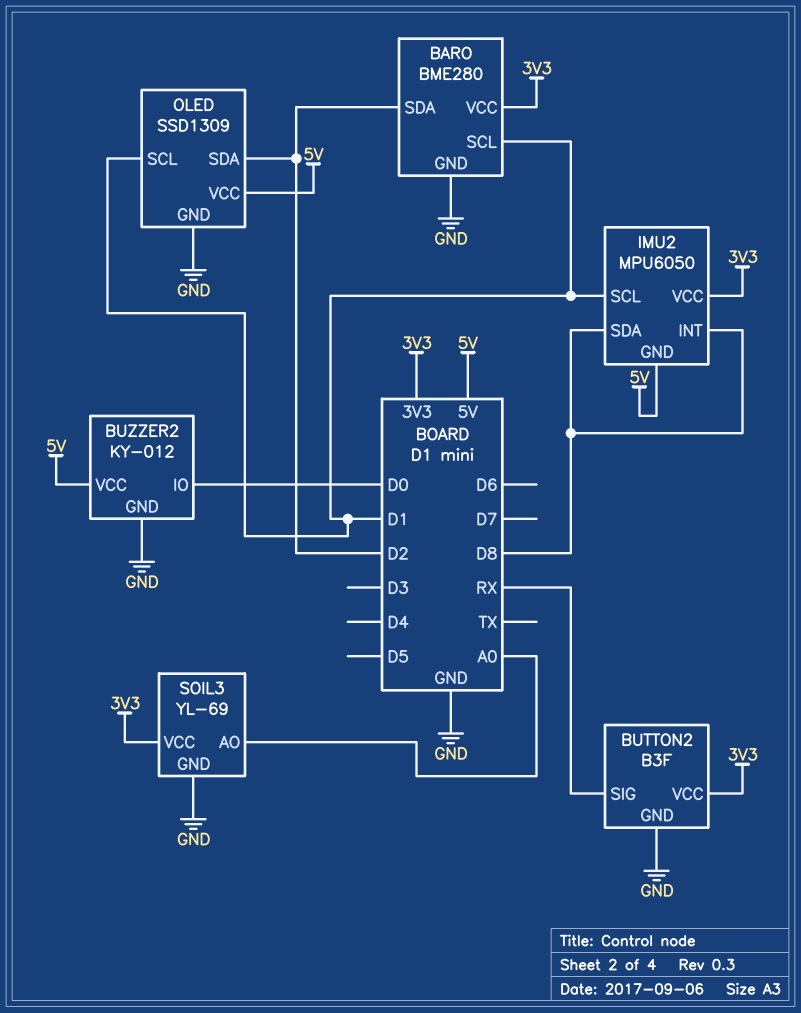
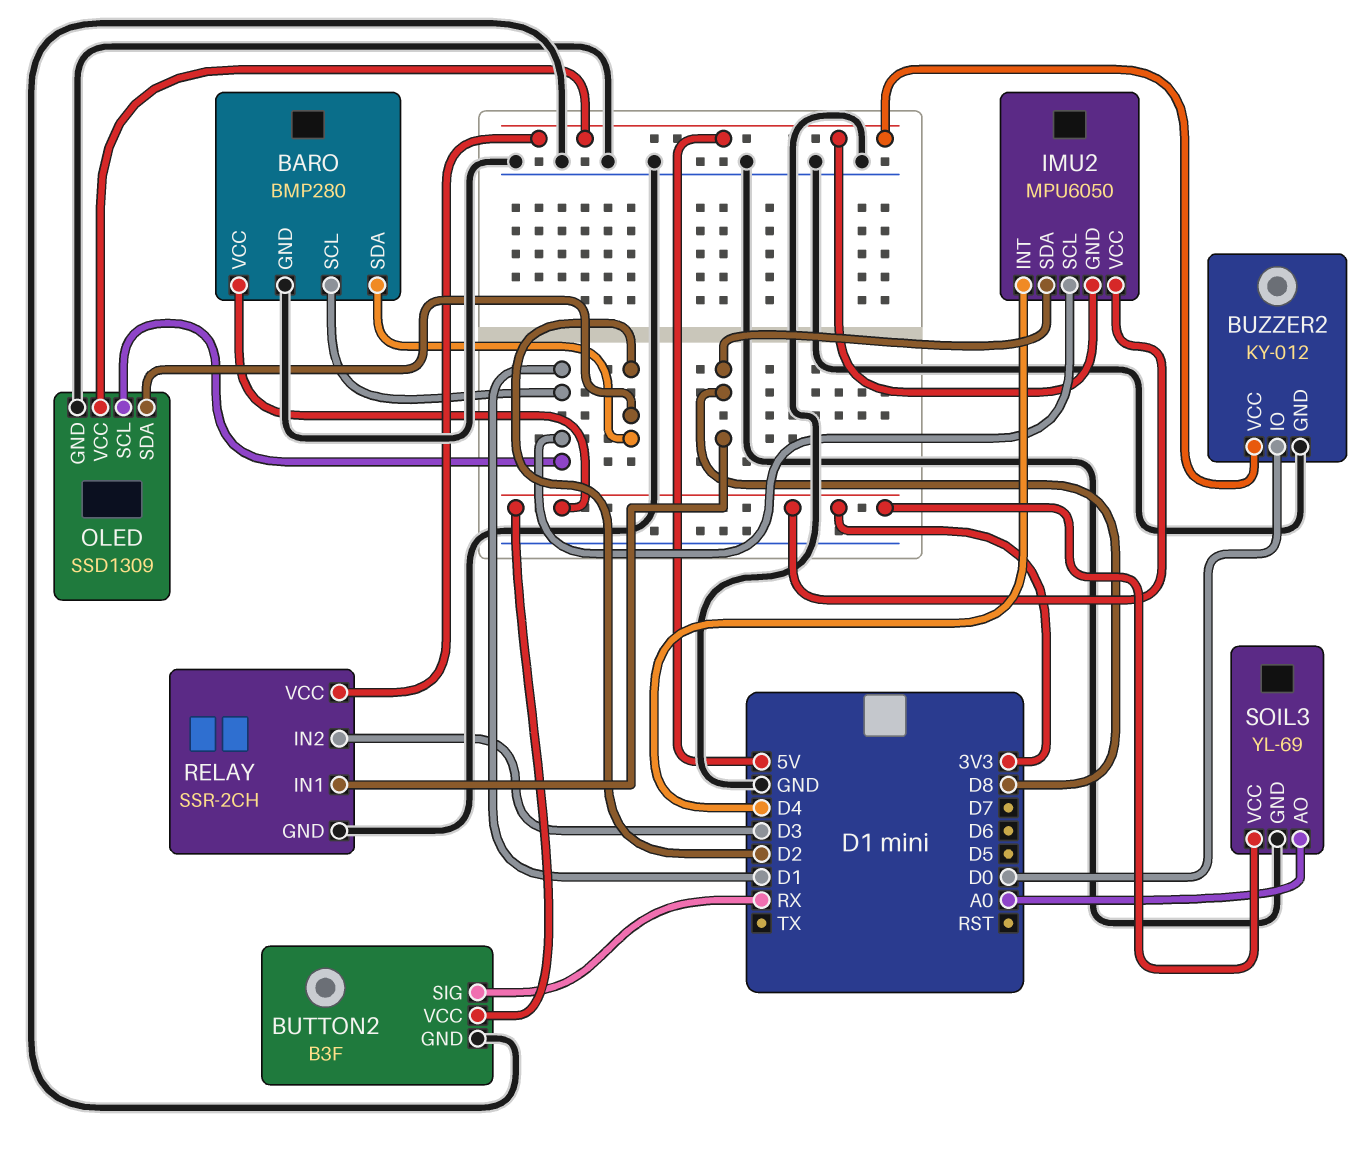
BARO: BME280 -> BMP280
IMU2 pin INT: D8 -> D4
RELAY: none -> SSR-2CH
RELAY pin GND: none -> GND
RELAY pin IN1: none -> D8
RELAY pin IN2: none -> D3
RELAY pin VCC: none -> 5V

